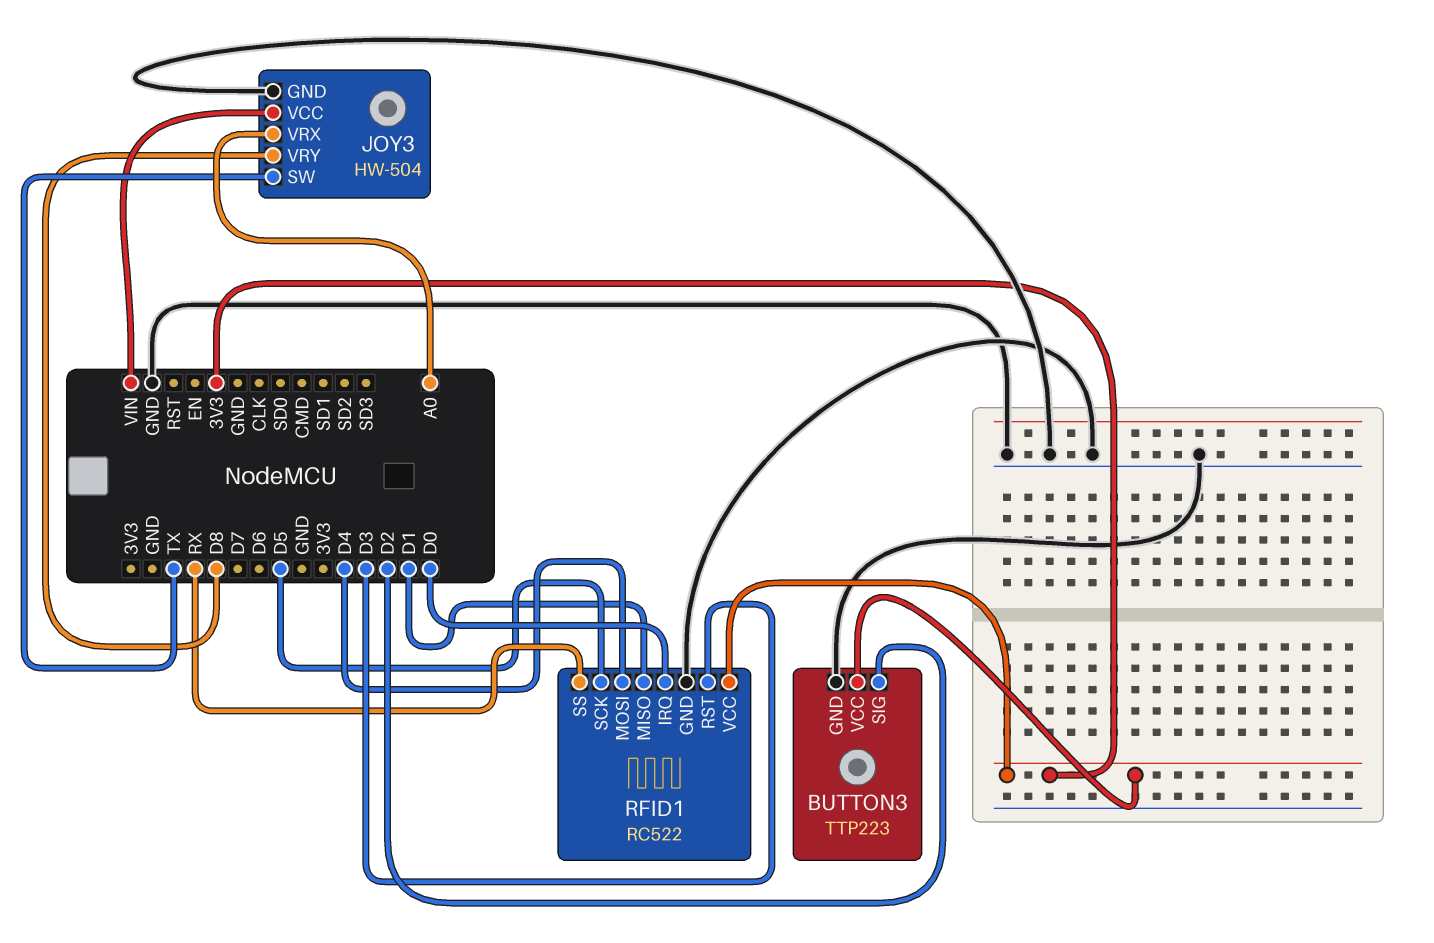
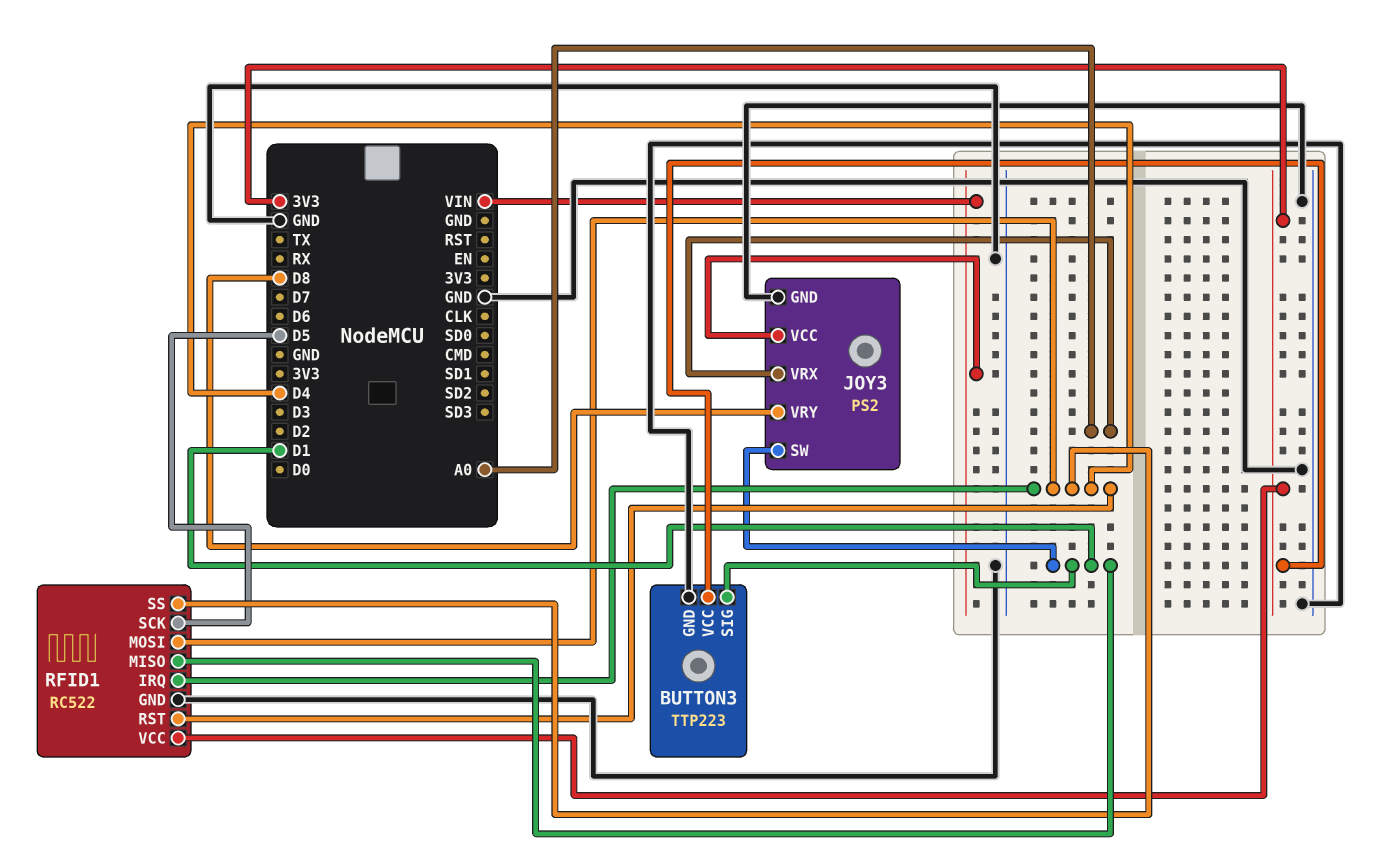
BUTTON3 pin SIG: D2 -> D1
JOY3: HW-504 -> PS2
JOY3 pin SW: TX -> D1
RFID1 pin IRQ: D0 -> D4
RFID1 pin RST: D3 -> D4
RFID1 pin SS: RX -> D4

